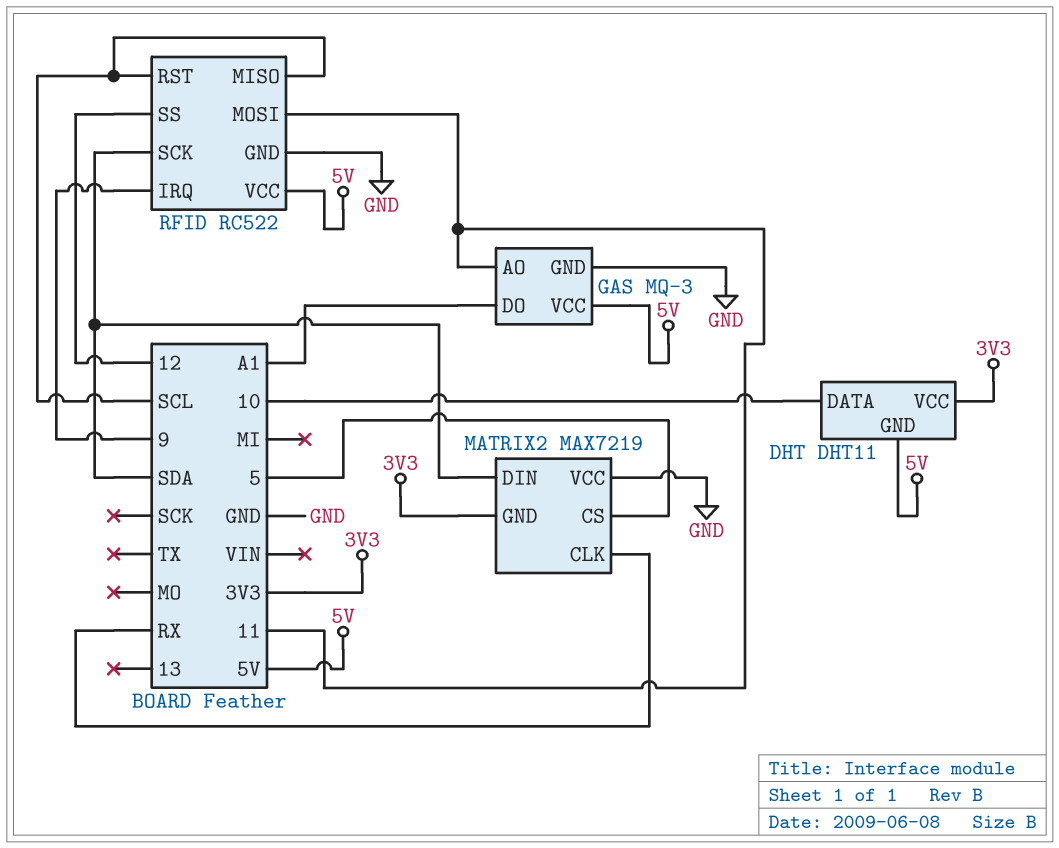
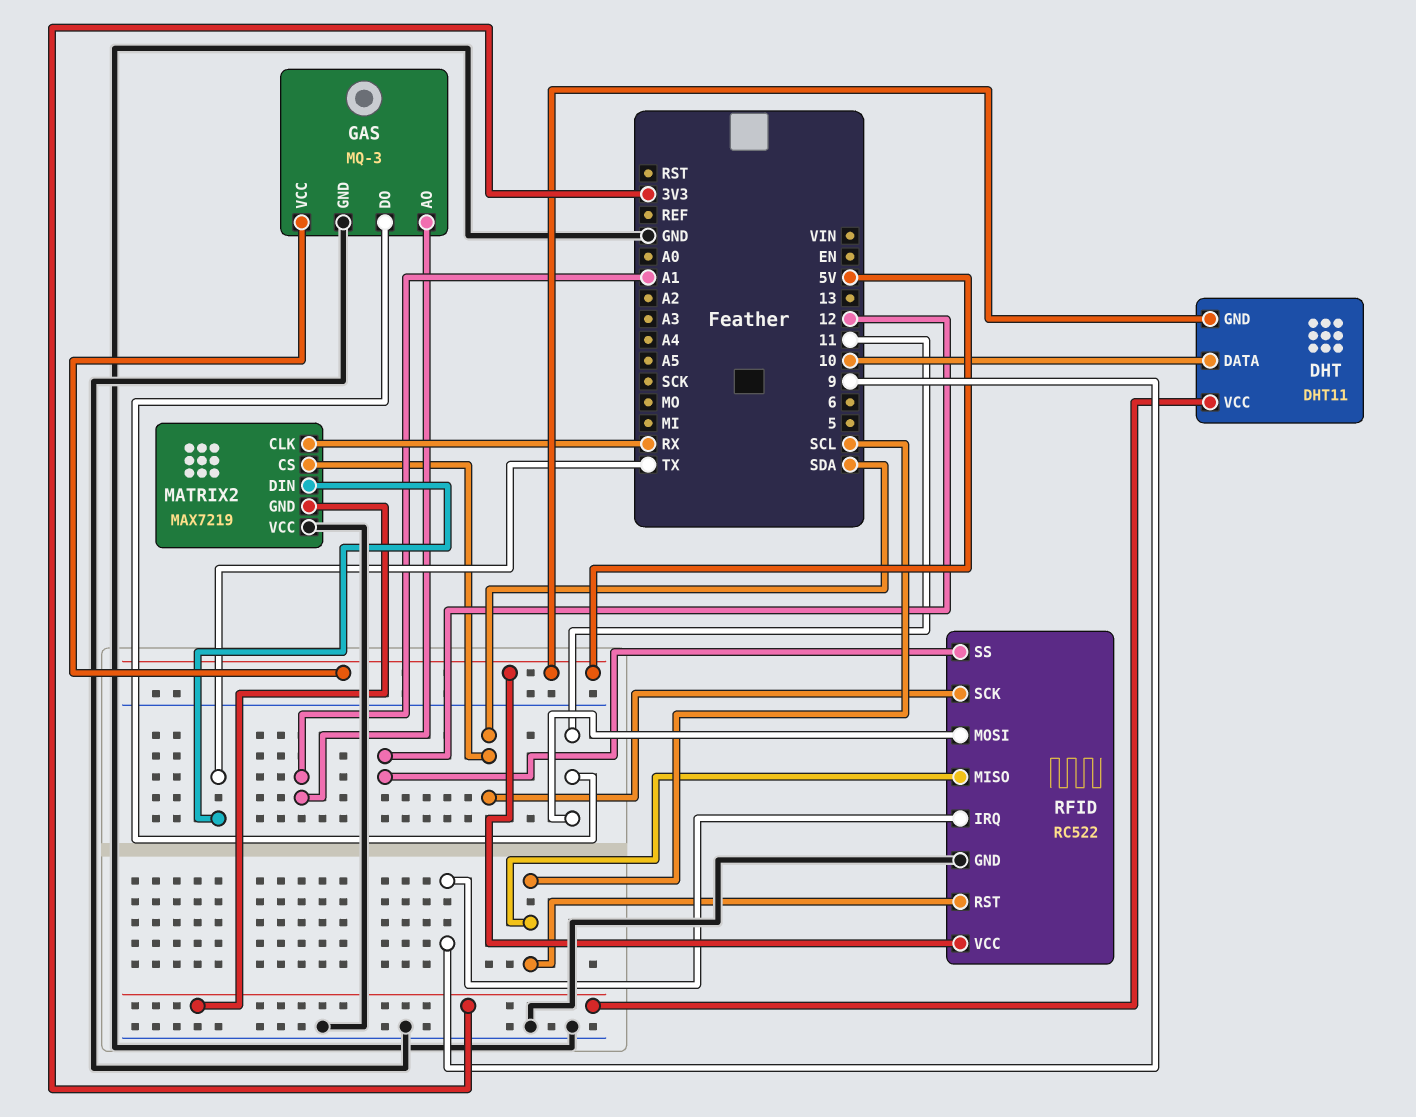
GAS pin AO: 11 -> A1
GAS pin DO: A1 -> 11
MATRIX2 pin CS: 5 -> SDA
MATRIX2 pin DIN: SDA -> TX

